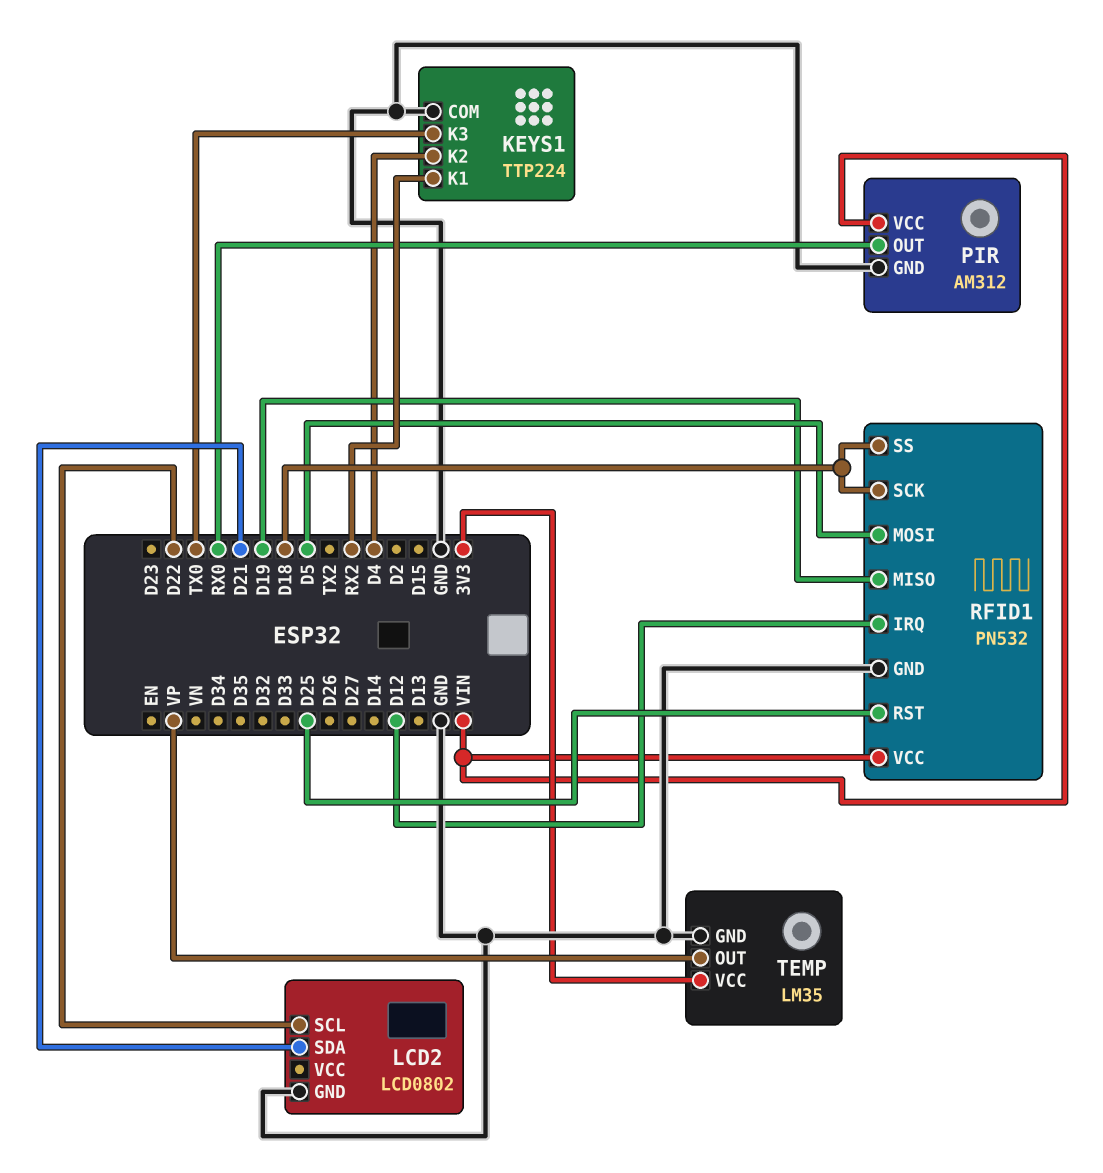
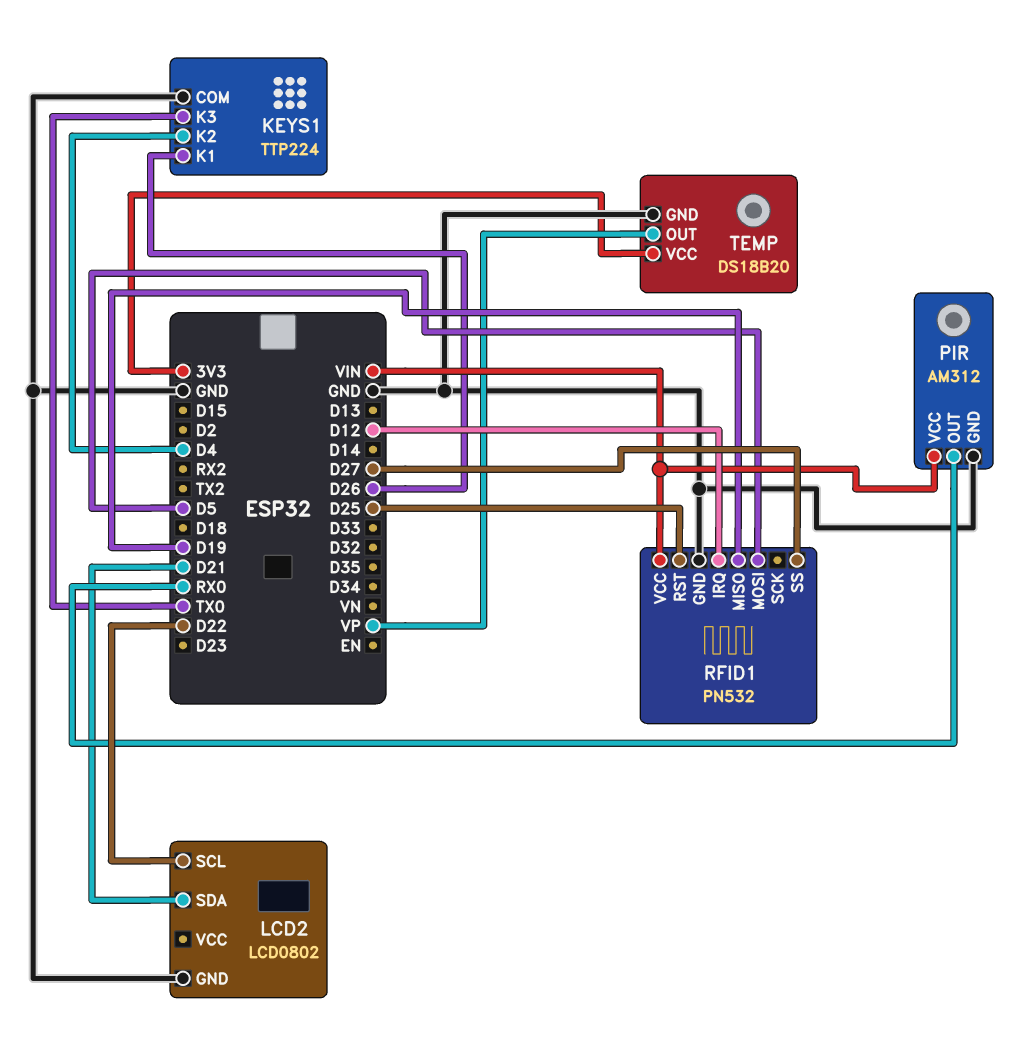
KEYS1 pin K1: RX2 -> D26
RFID1 pin SCK: D18 -> none
RFID1 pin SS: D18 -> D27
TEMP: LM35 -> DS18B20

